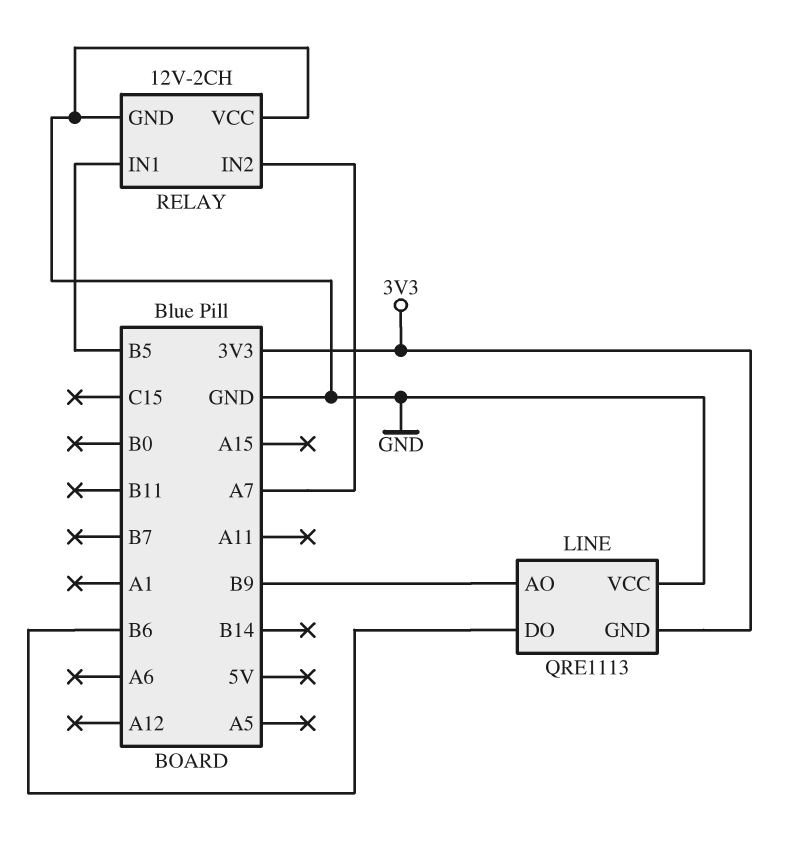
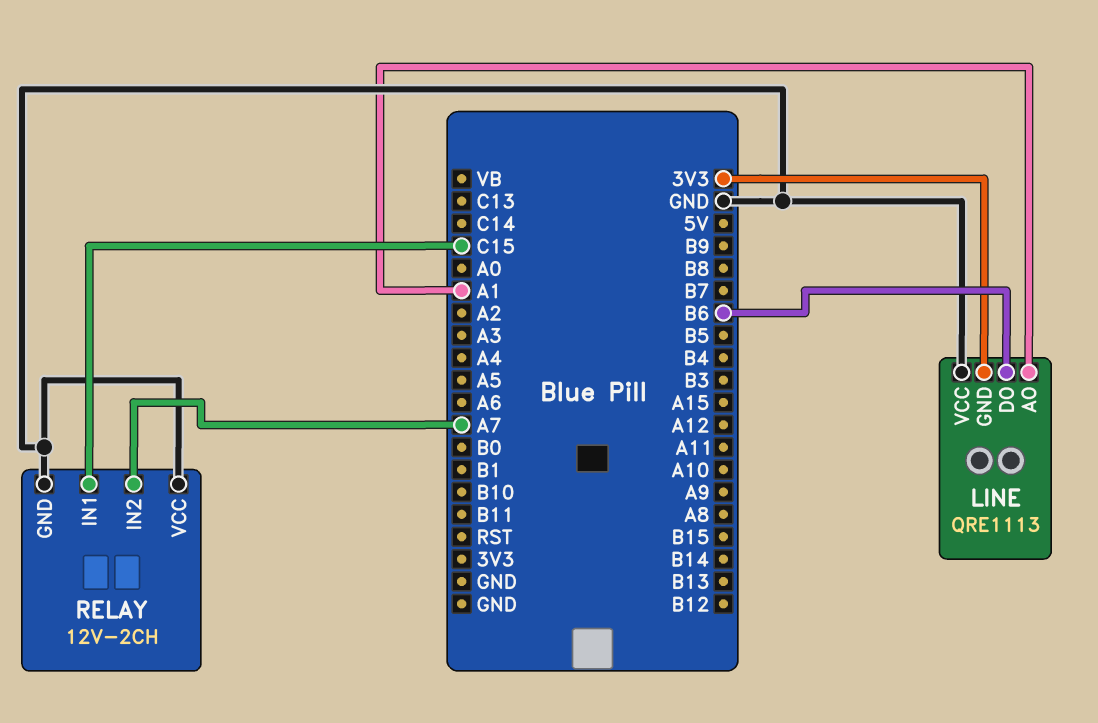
LINE pin AO: B9 -> A1
RELAY pin IN1: B5 -> C15

